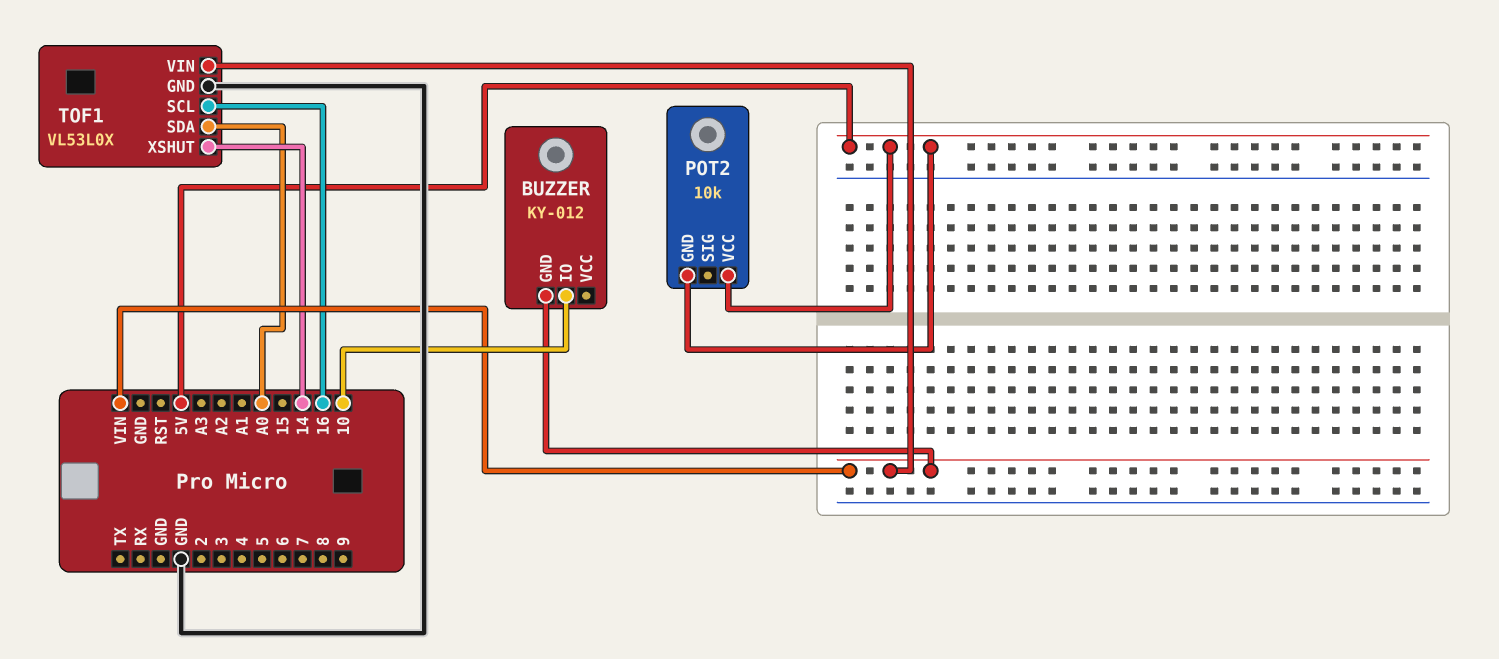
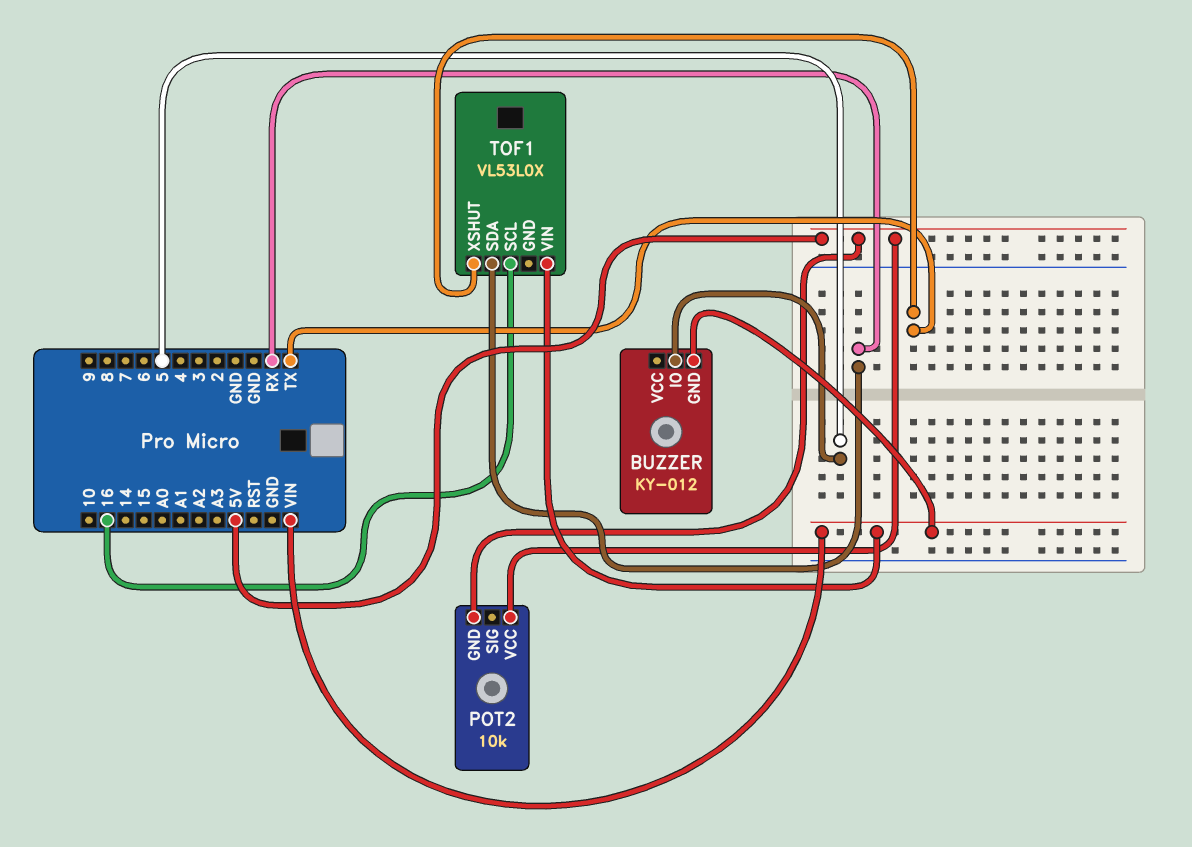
BUZZER pin IO: 10 -> 5
TOF1 pin GND: GND -> none
TOF1 pin SDA: A0 -> RX
TOF1 pin XSHUT: 14 -> TX

